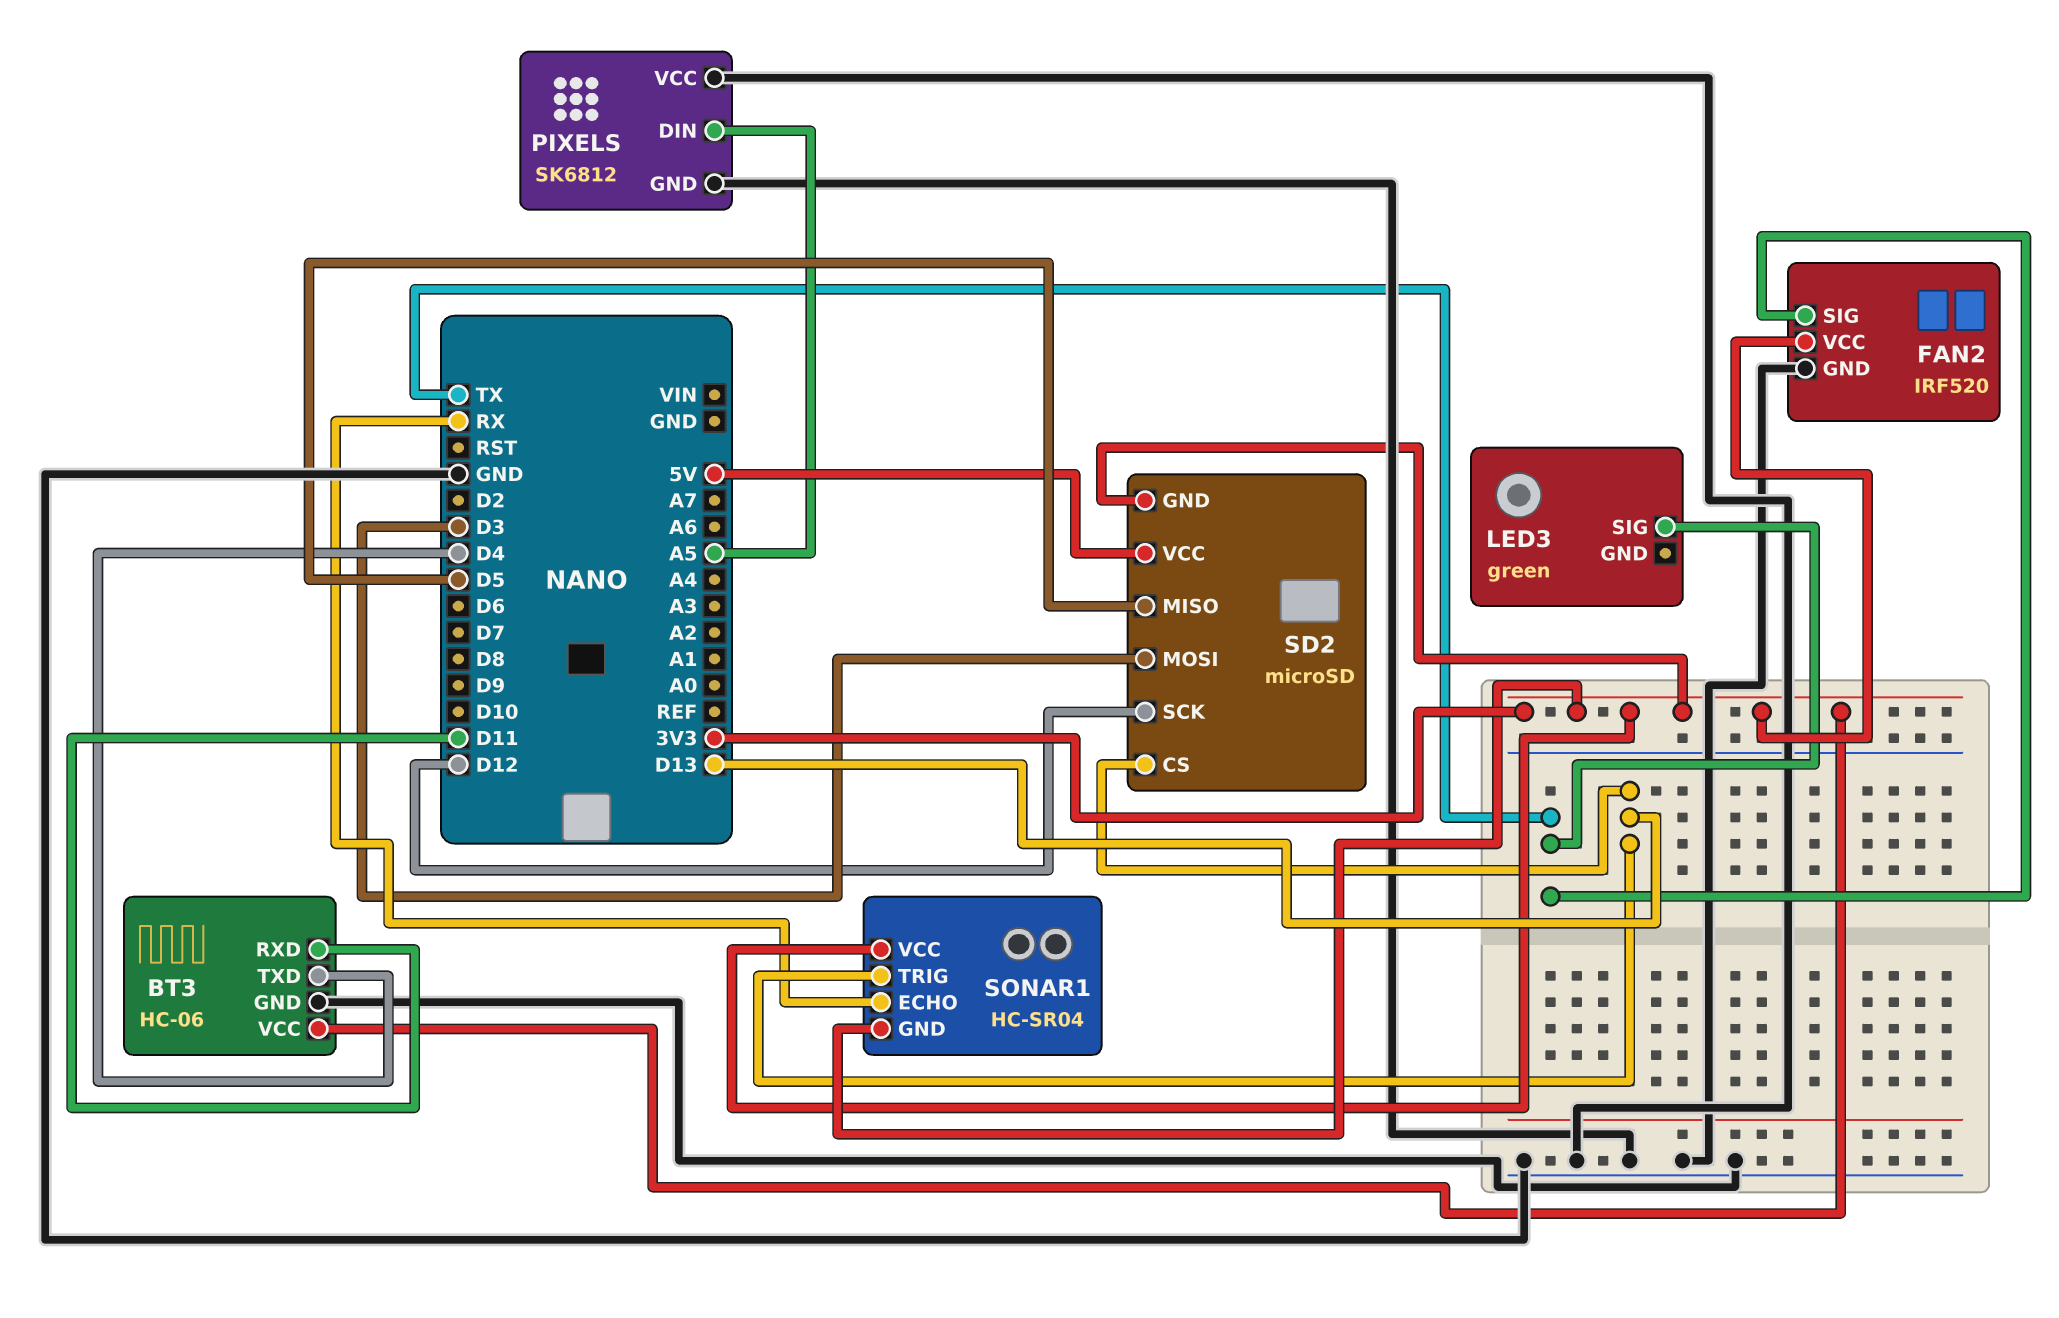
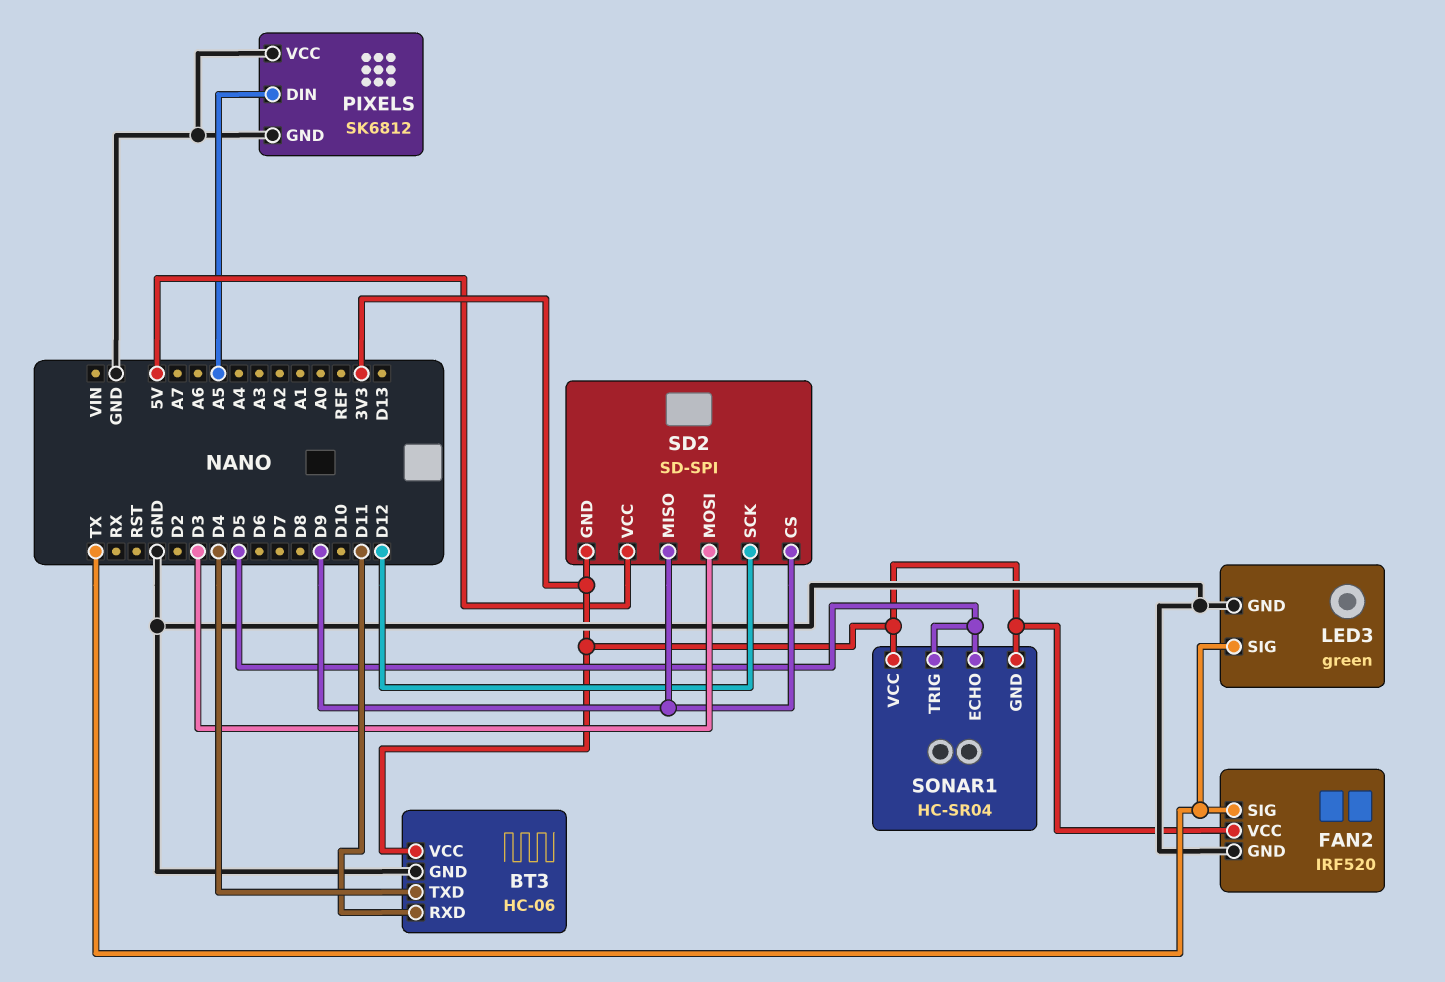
LED3 pin GND: none -> GND
SD2: microSD -> SD-SPI
SD2 pin CS: D13 -> D9
SD2 pin MISO: D5 -> D9
SONAR1 pin ECHO: RX -> D5
SONAR1 pin TRIG: D13 -> D5

